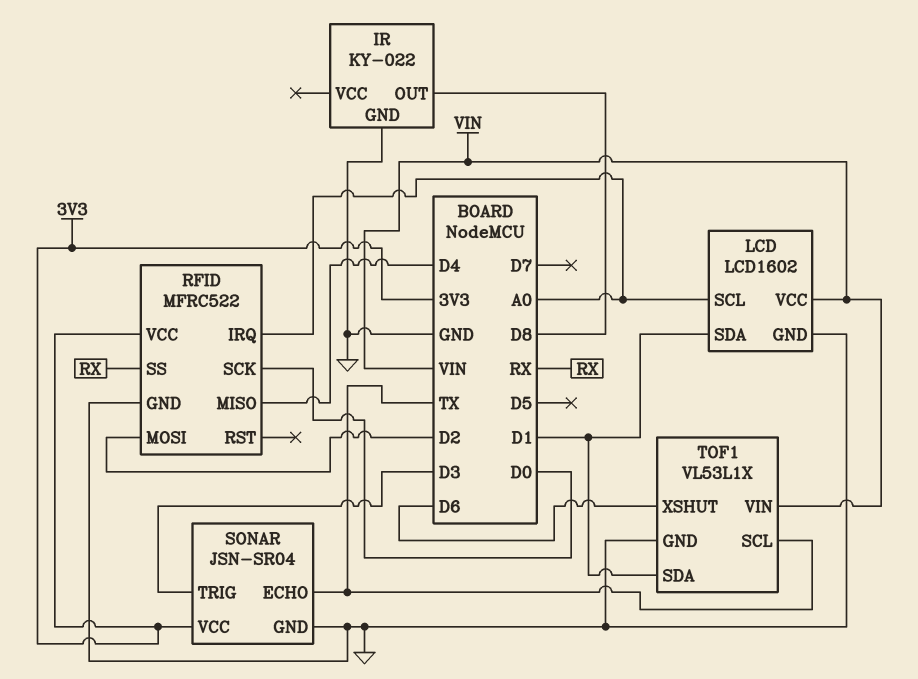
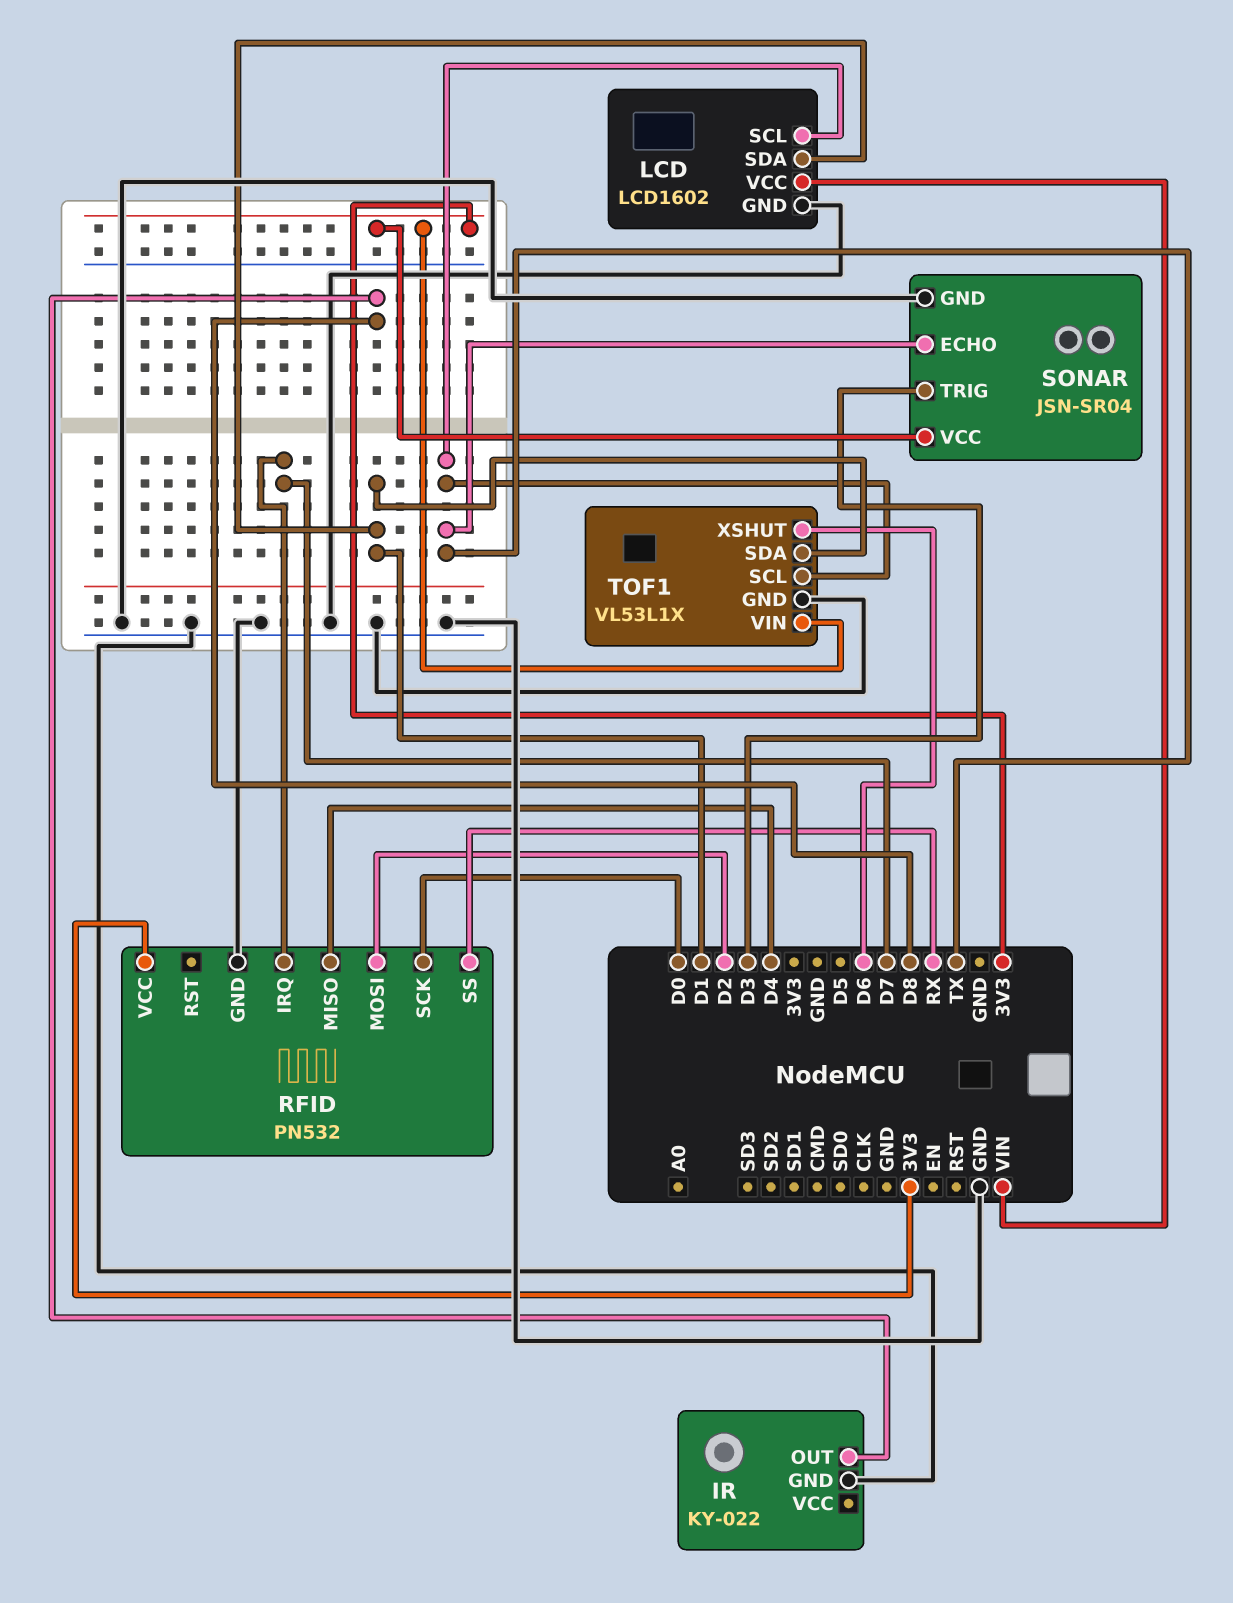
LCD pin SCL: A0 -> TX
RFID: MFRC522 -> PN532
RFID pin IRQ: A0 -> D7
TOF1 pin VIN: VIN -> 3V3

